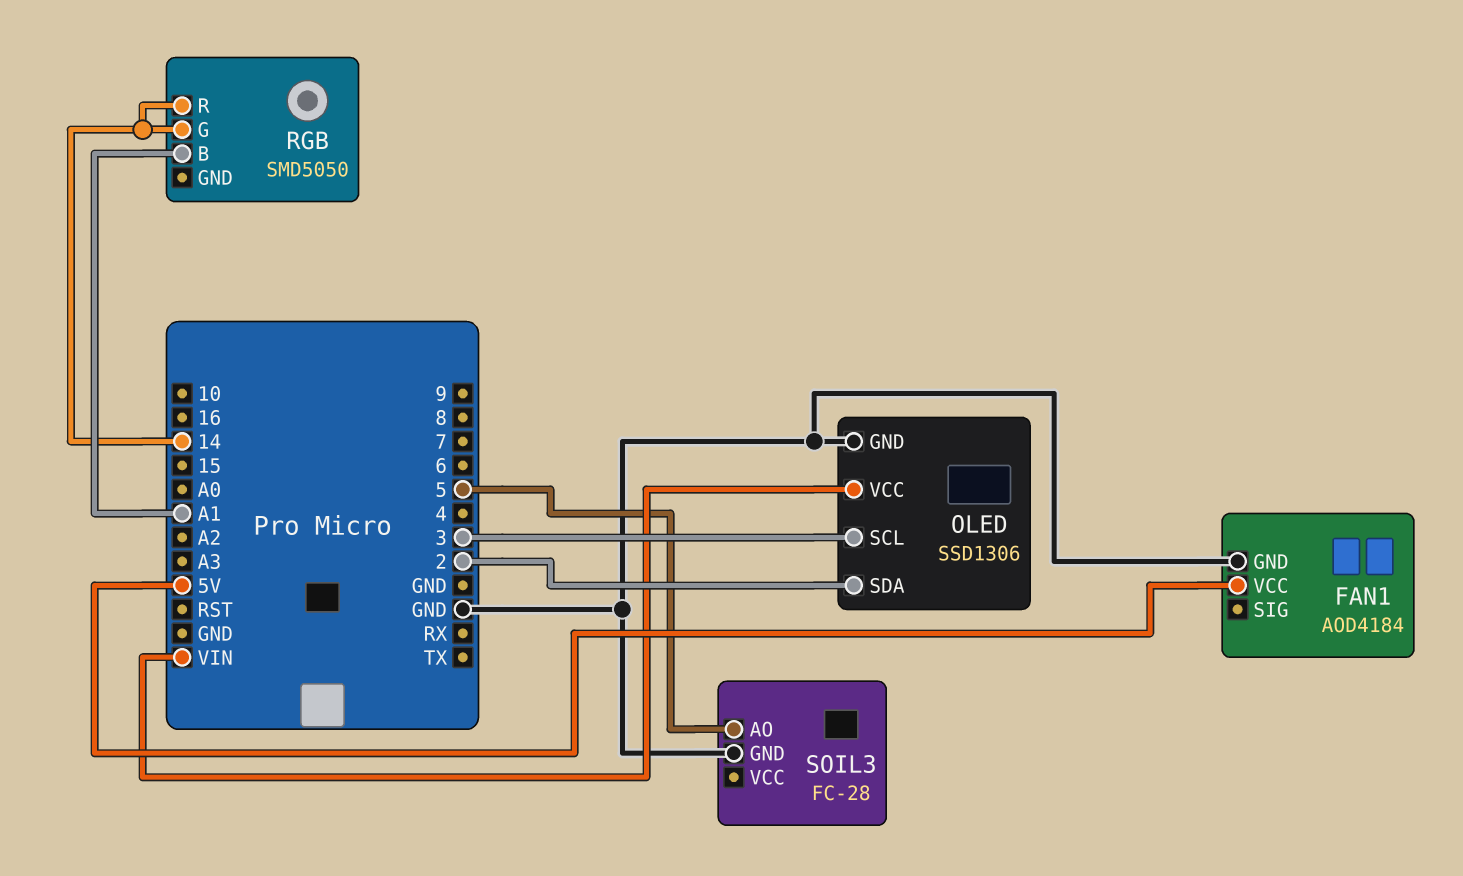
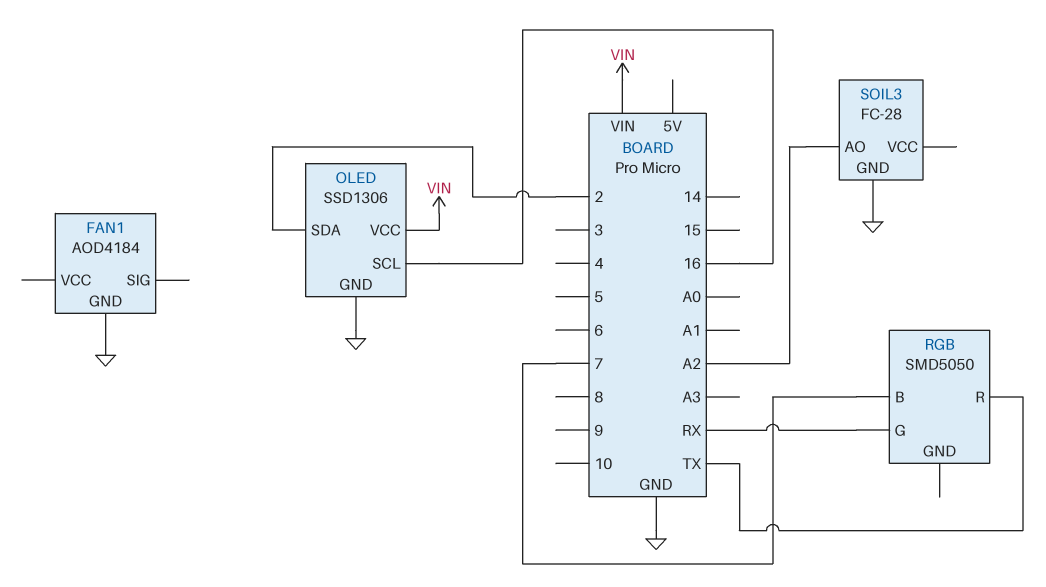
FAN1 pin VCC: 5V -> none
OLED pin SCL: 3 -> 16
RGB pin B: A1 -> 7
RGB pin G: 14 -> RX
RGB pin R: 14 -> TX
SOIL3 pin AO: 5 -> A2

